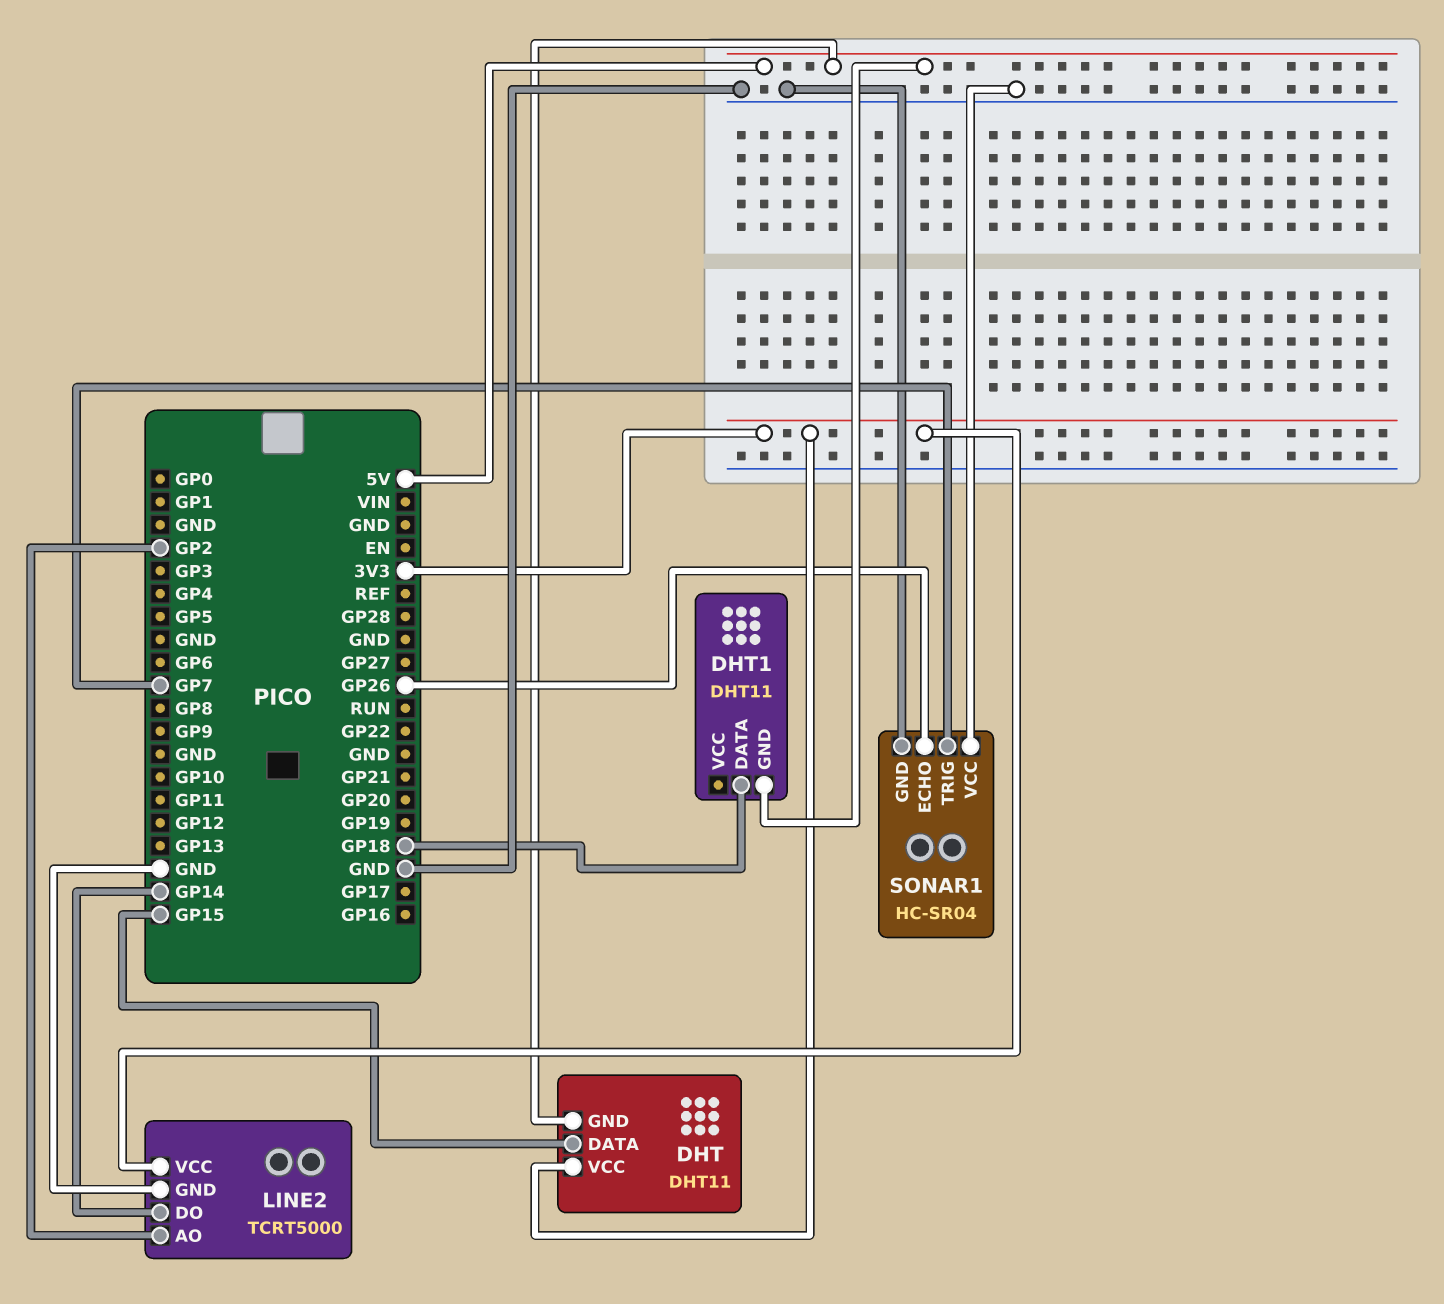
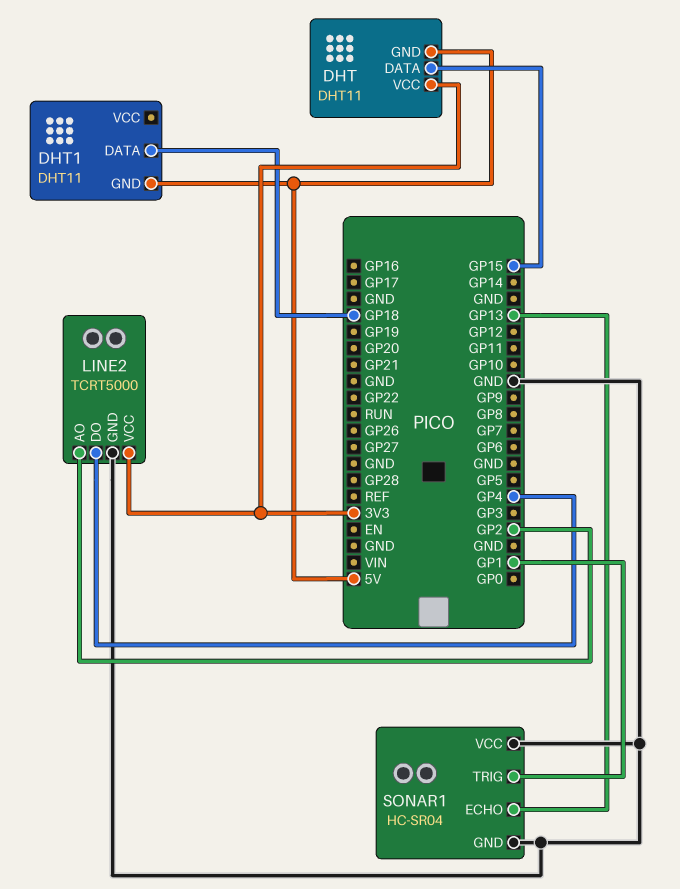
LINE2 pin DO: GP14 -> GP4
SONAR1 pin ECHO: GP26 -> GP13
SONAR1 pin TRIG: GP7 -> GP1

